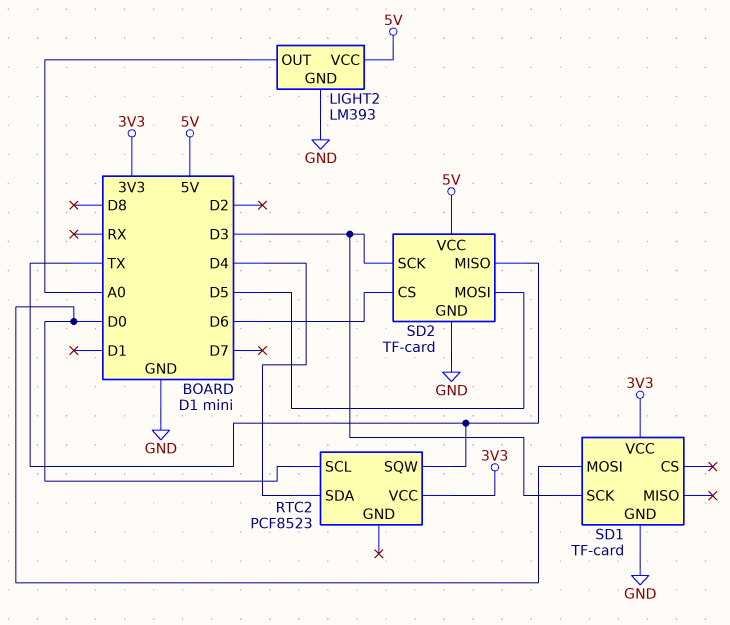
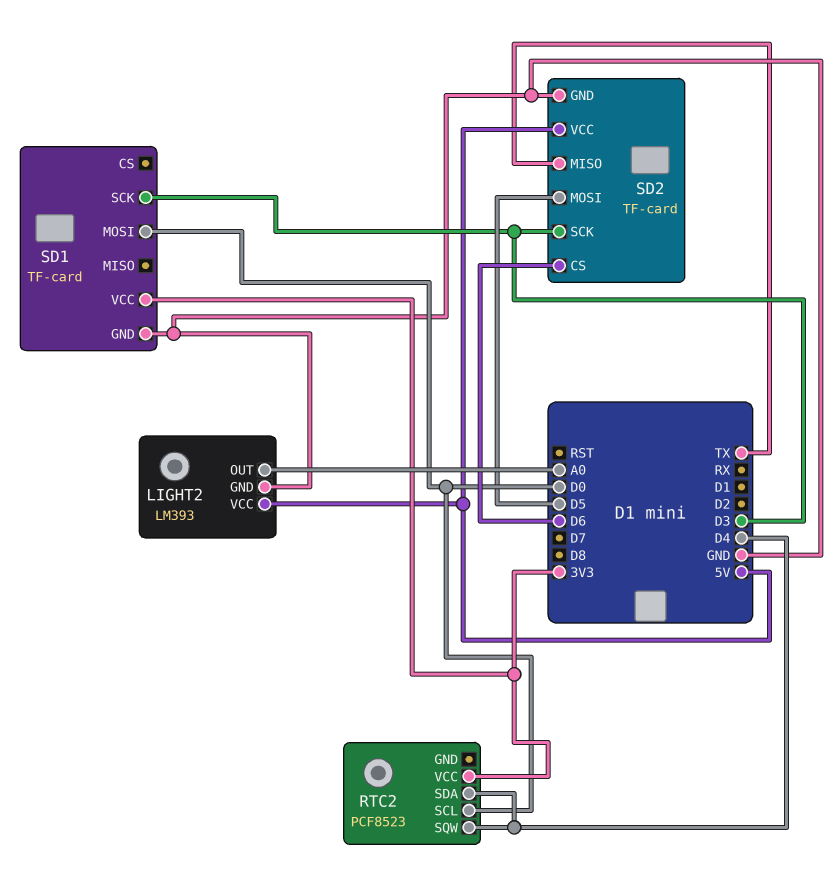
RTC2 pin SQW: TX -> D4

